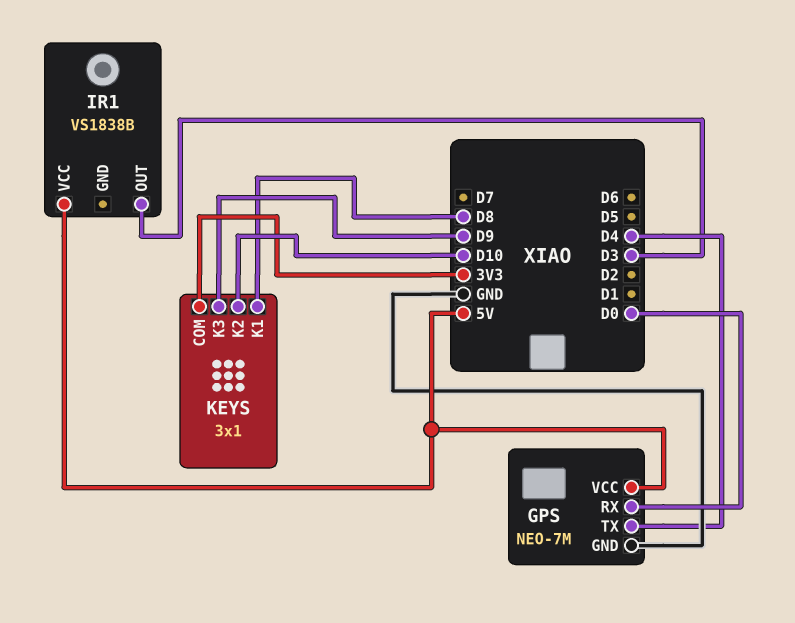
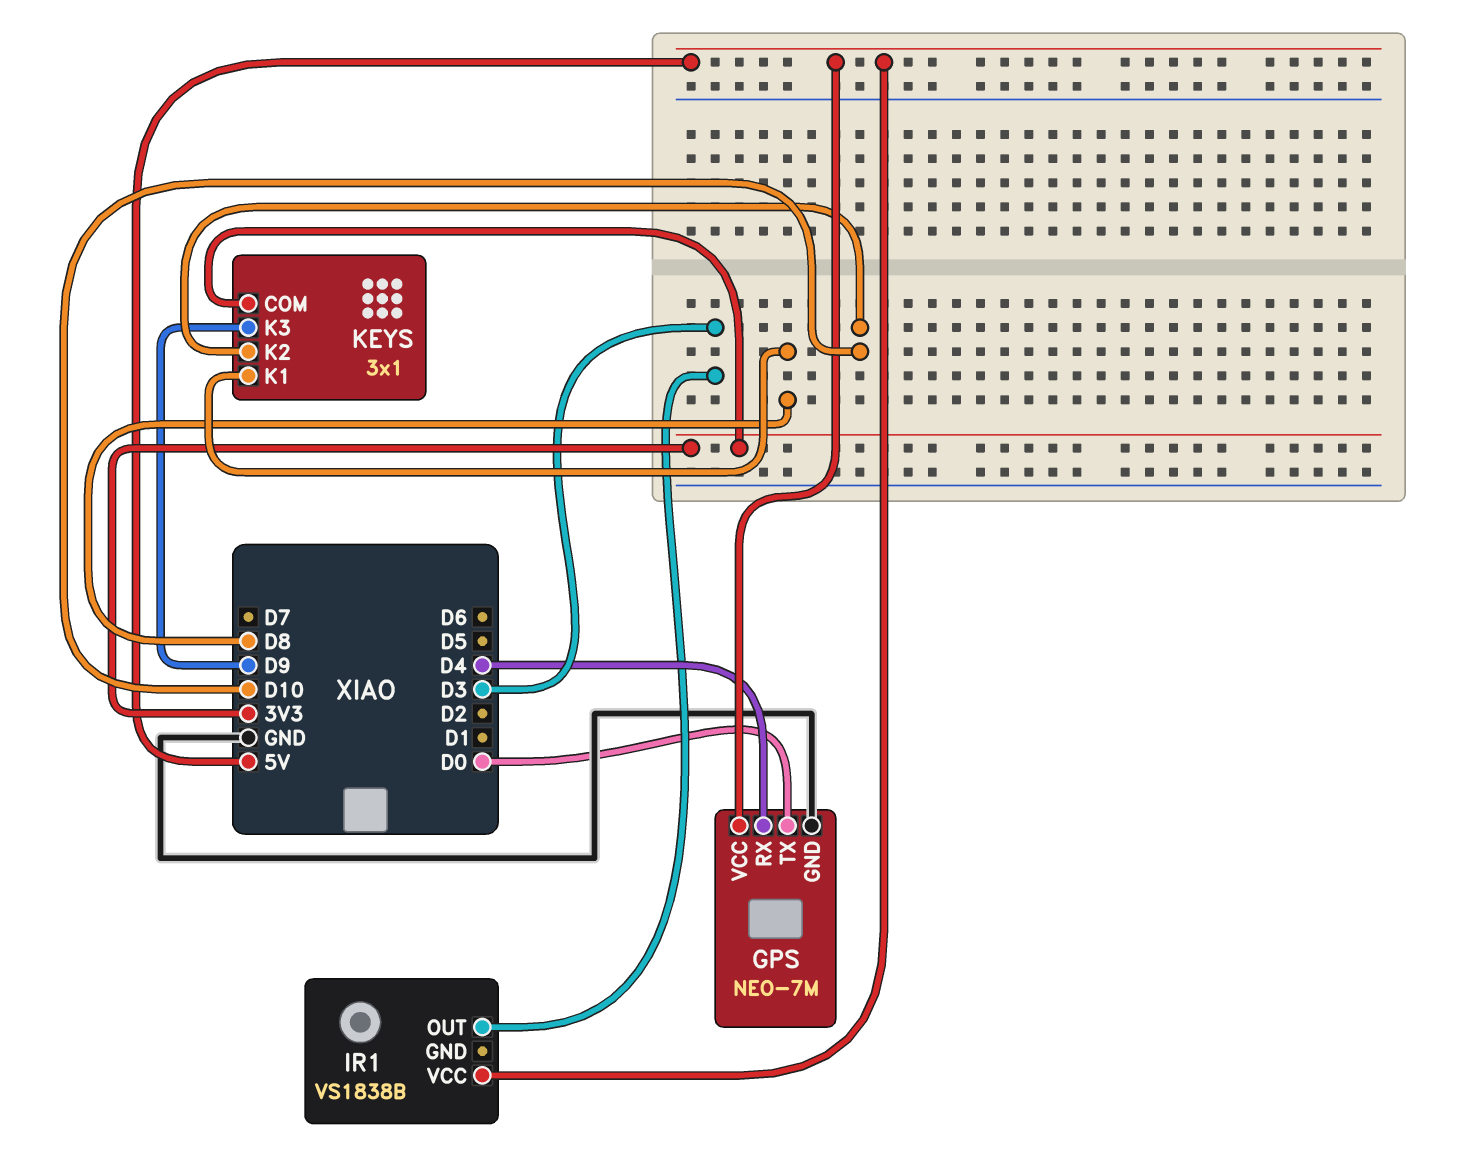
GPS pin RX: D0 -> D4
GPS pin TX: D4 -> D0

